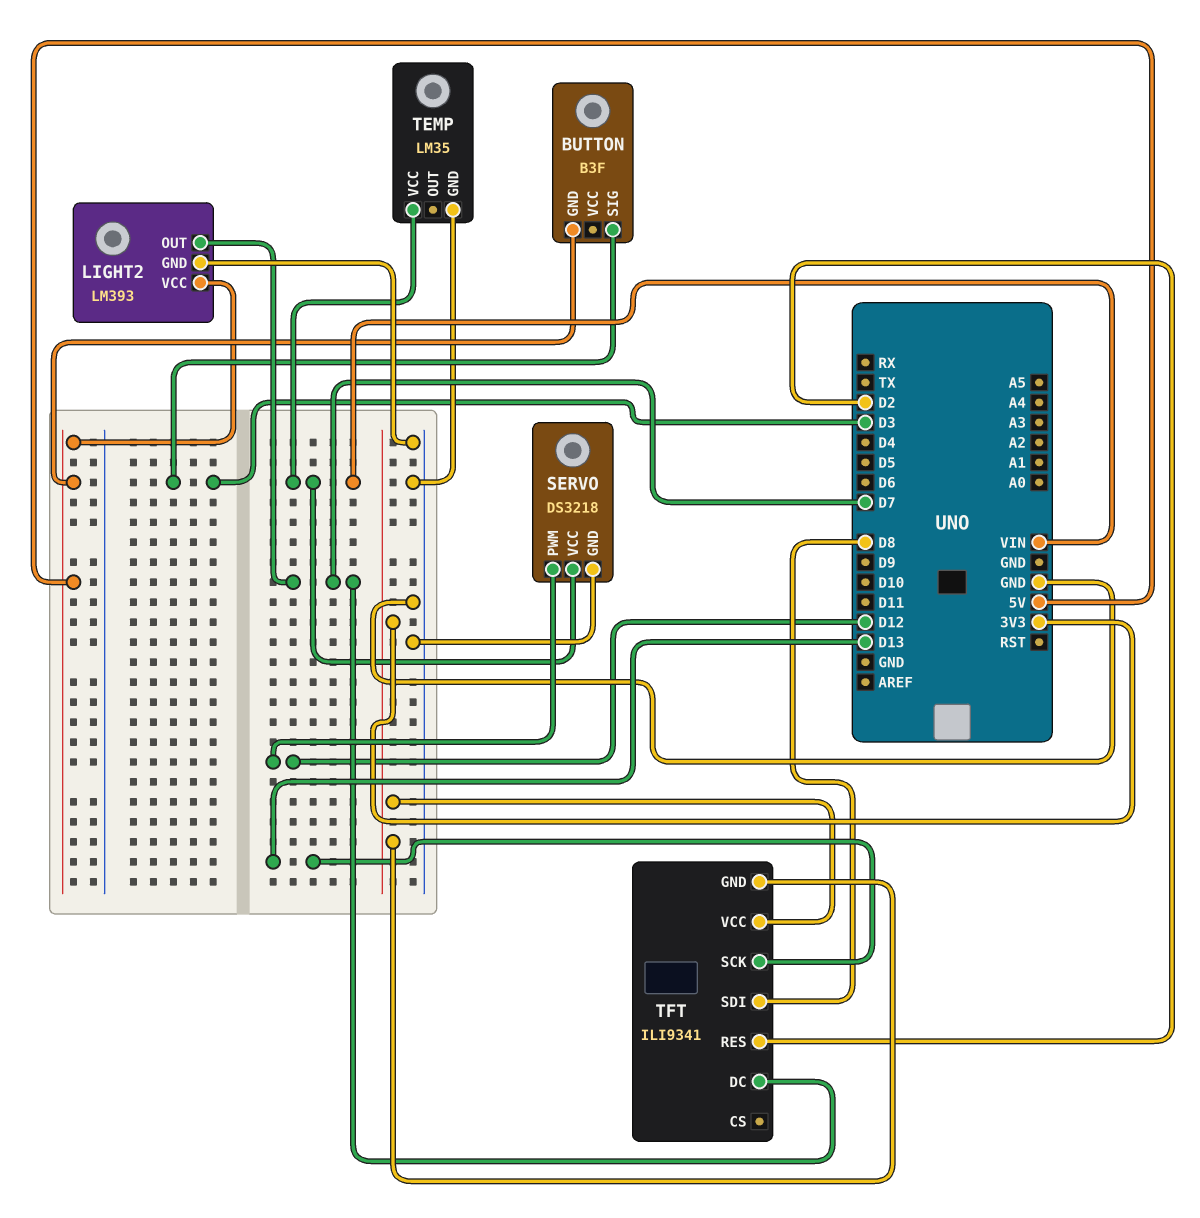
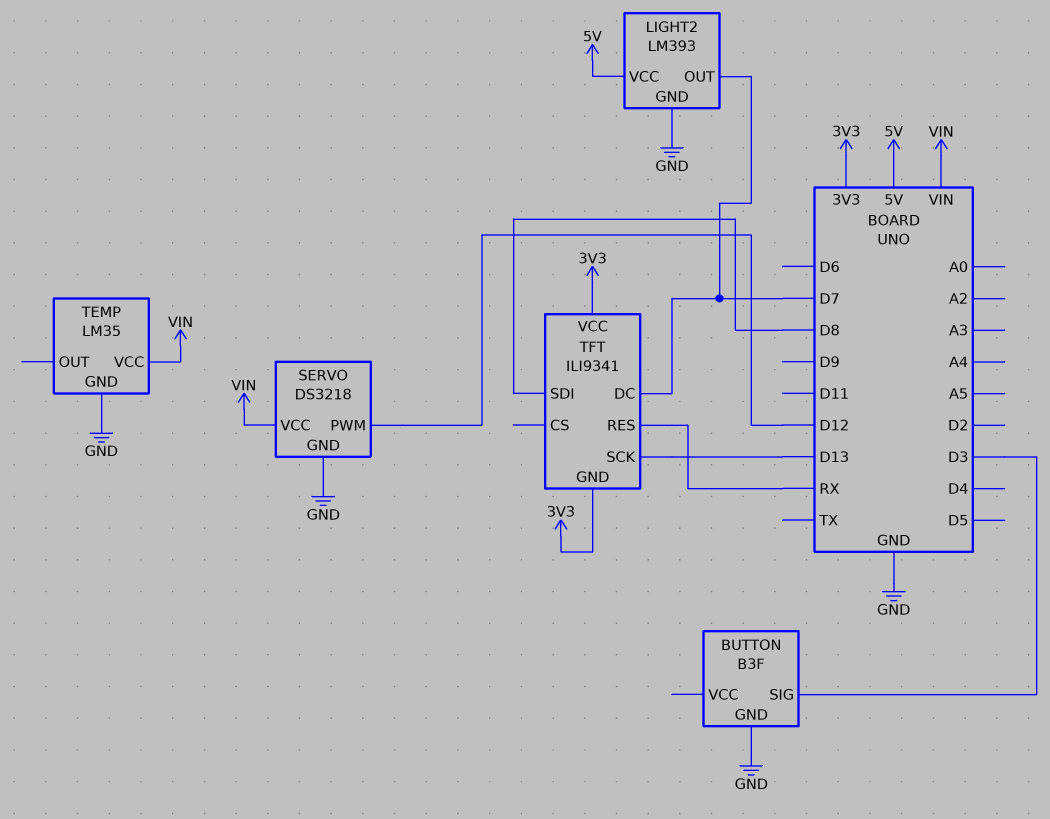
BUTTON pin GND: 5V -> GND
TFT pin RES: D2 -> RX

